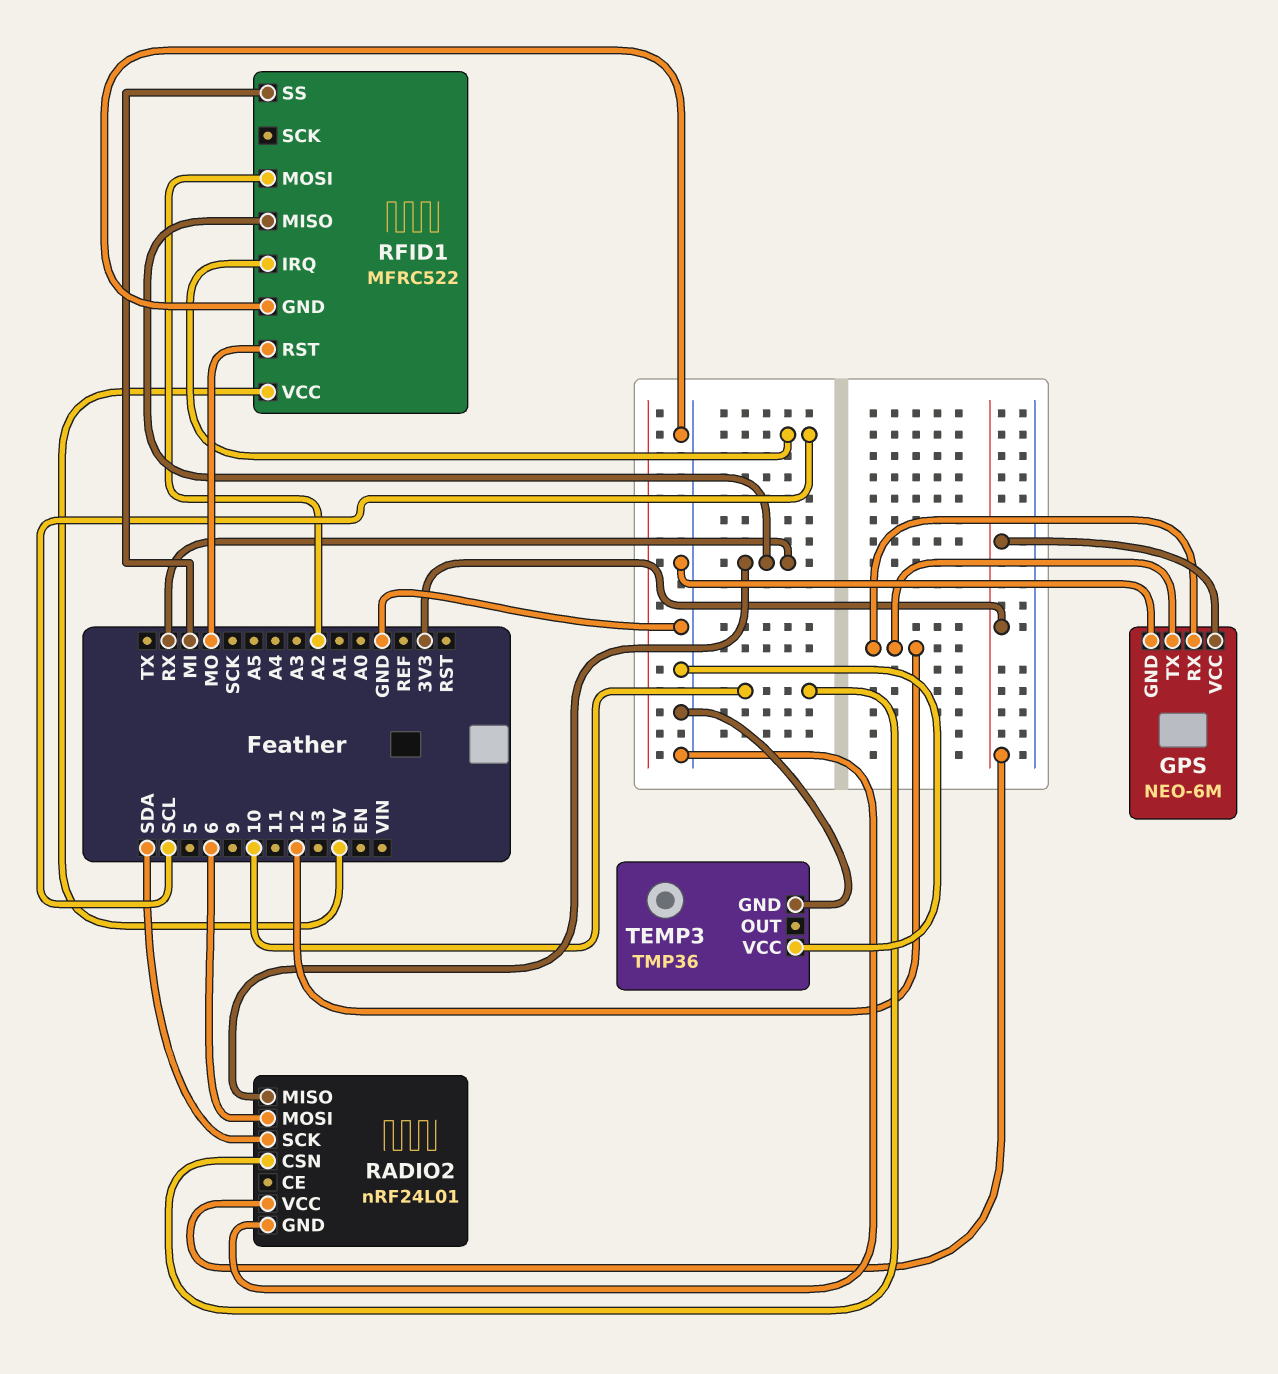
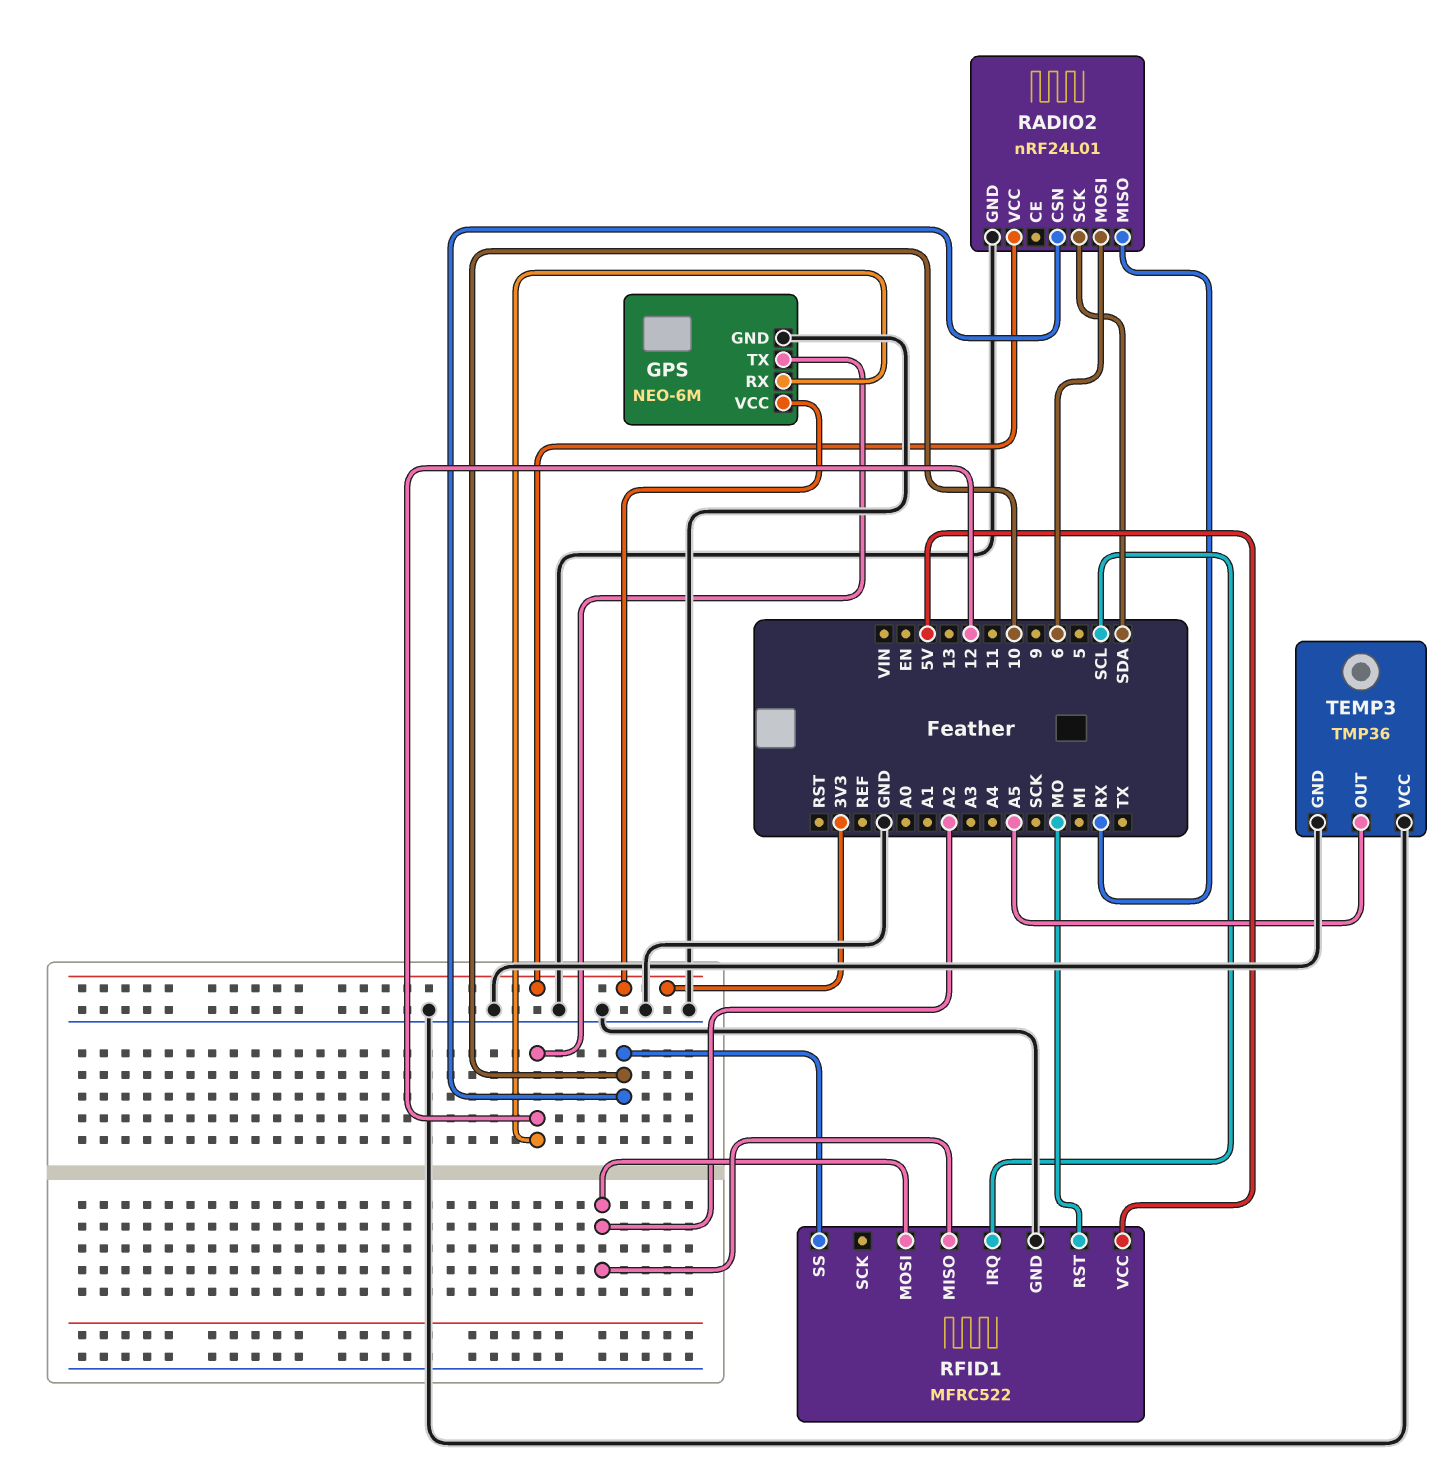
RFID1 pin MISO: RX -> A2
RFID1 pin SS: MI -> 10
TEMP3 pin OUT: none -> A5

